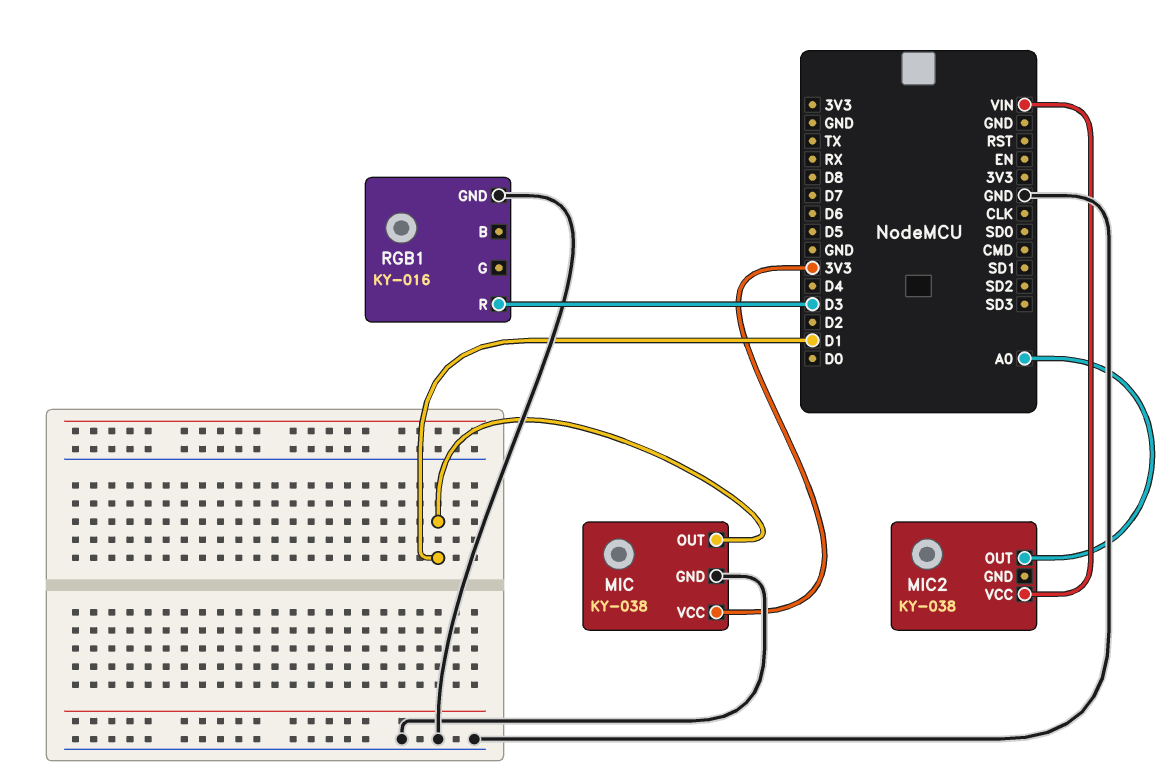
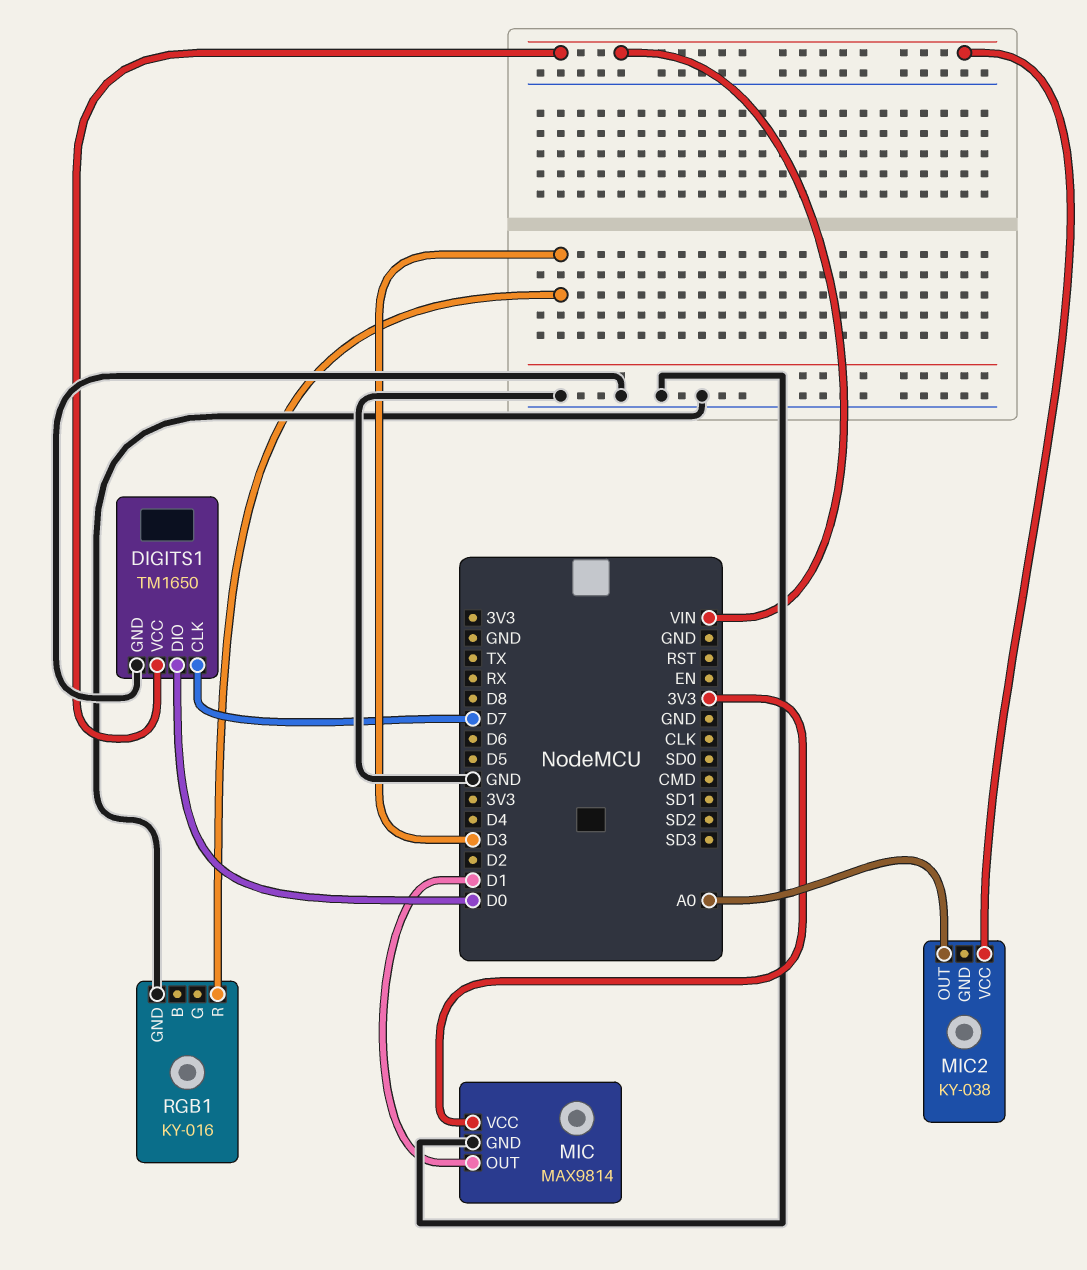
DIGITS1: none -> TM1650
DIGITS1 pin CLK: none -> D7
DIGITS1 pin DIO: none -> D0
DIGITS1 pin GND: none -> GND
DIGITS1 pin VCC: none -> VIN
MIC: KY-038 -> MAX9814

